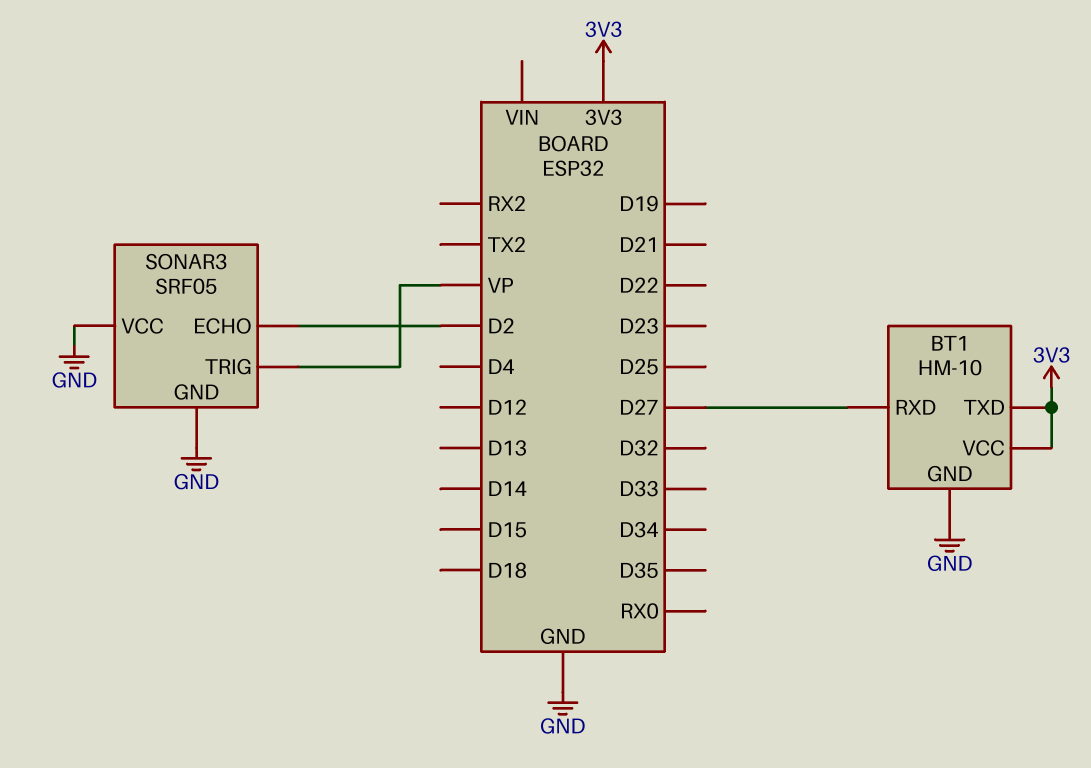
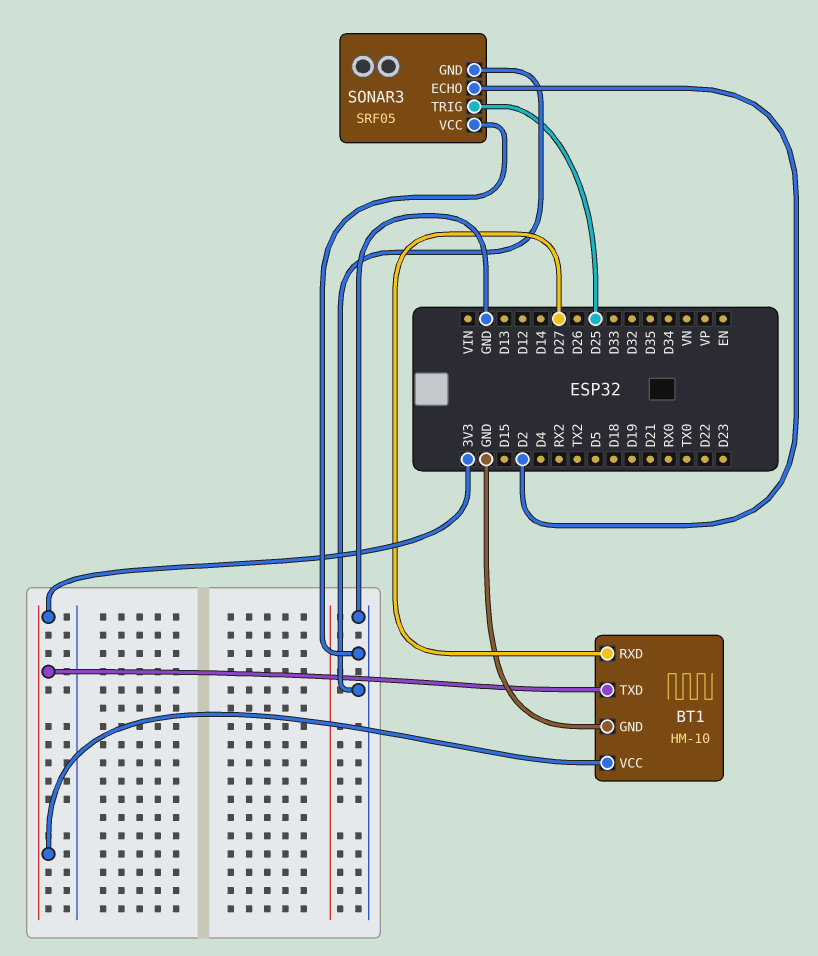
SONAR3 pin TRIG: VP -> D25

